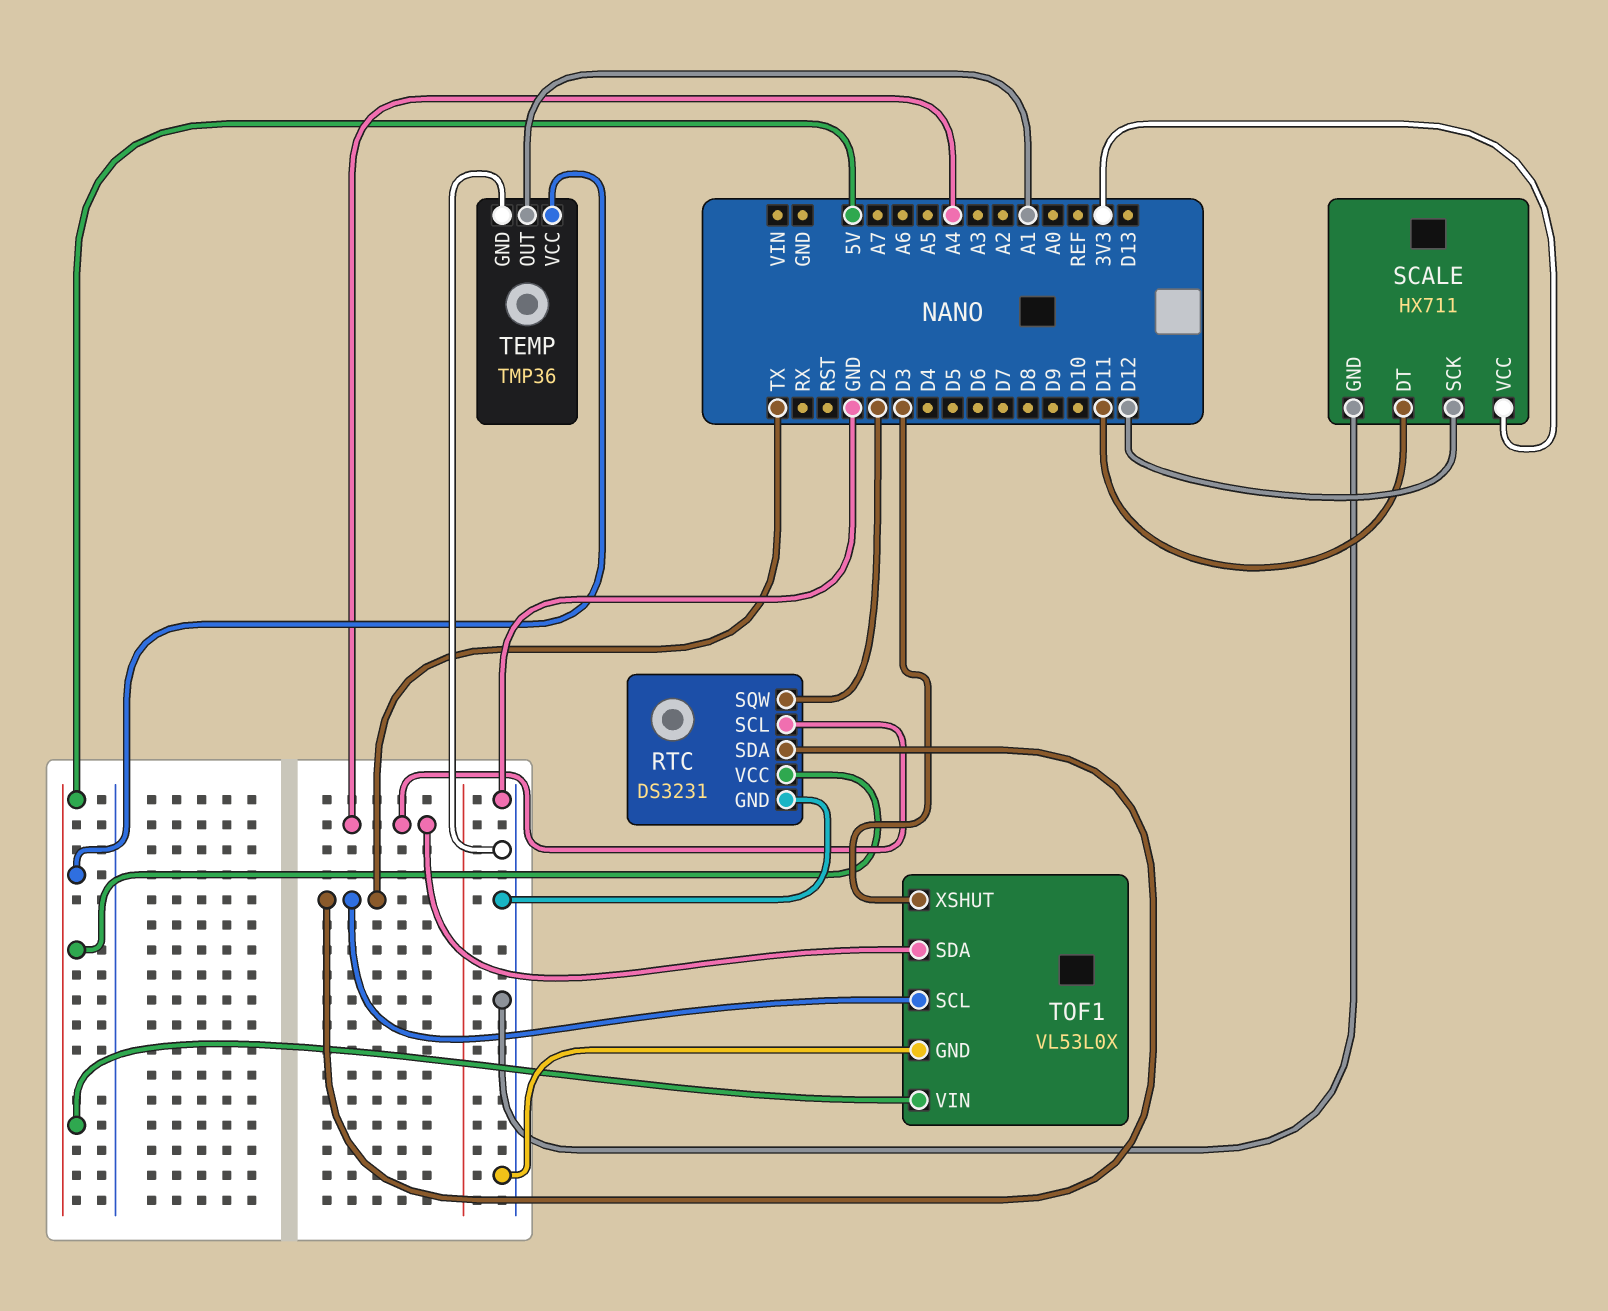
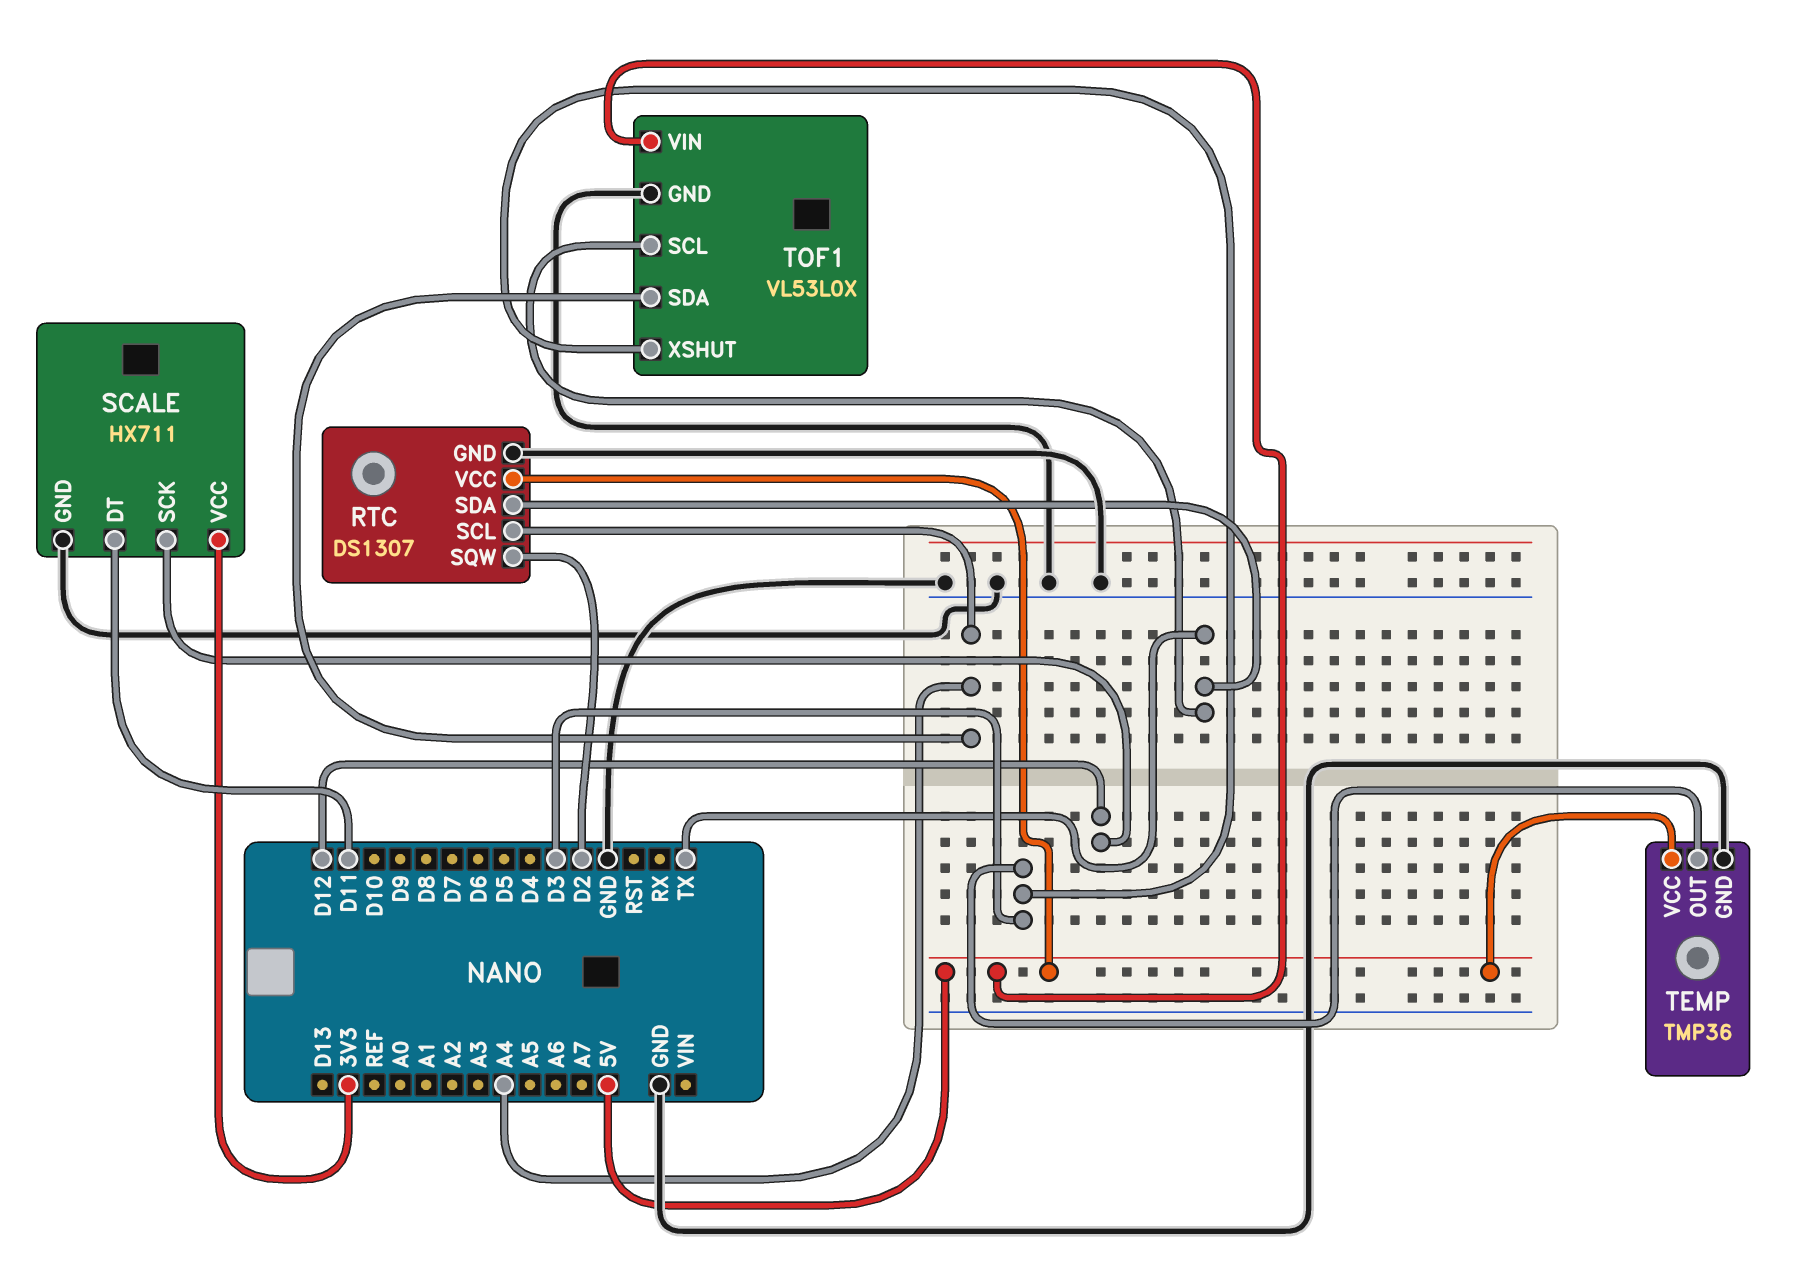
RTC: DS3231 -> DS1307
TEMP pin OUT: A1 -> D3

